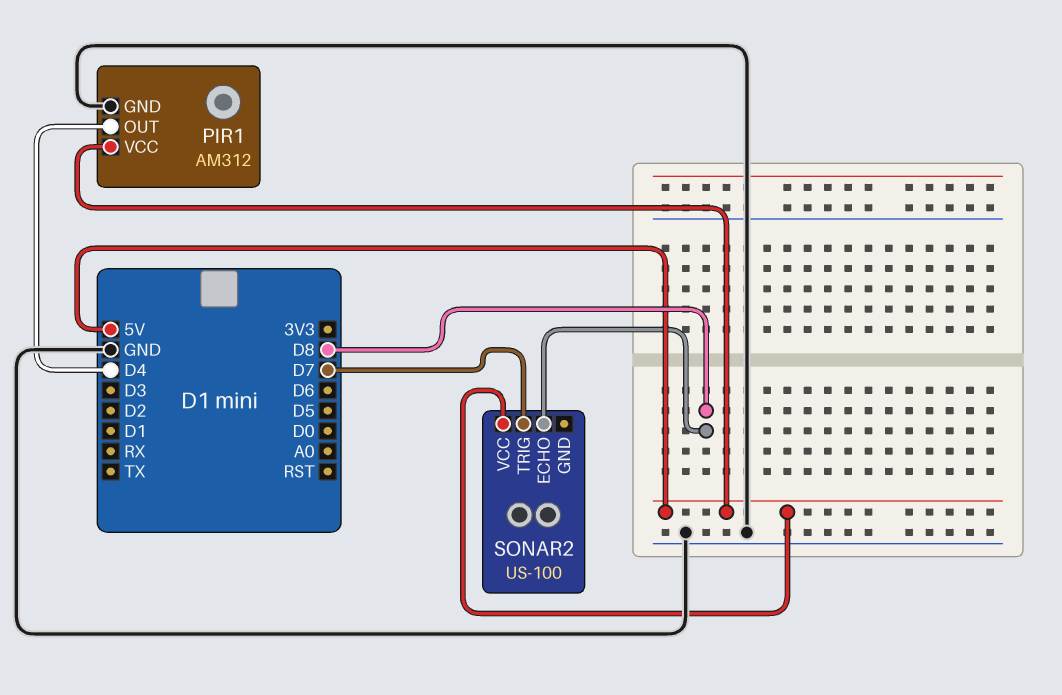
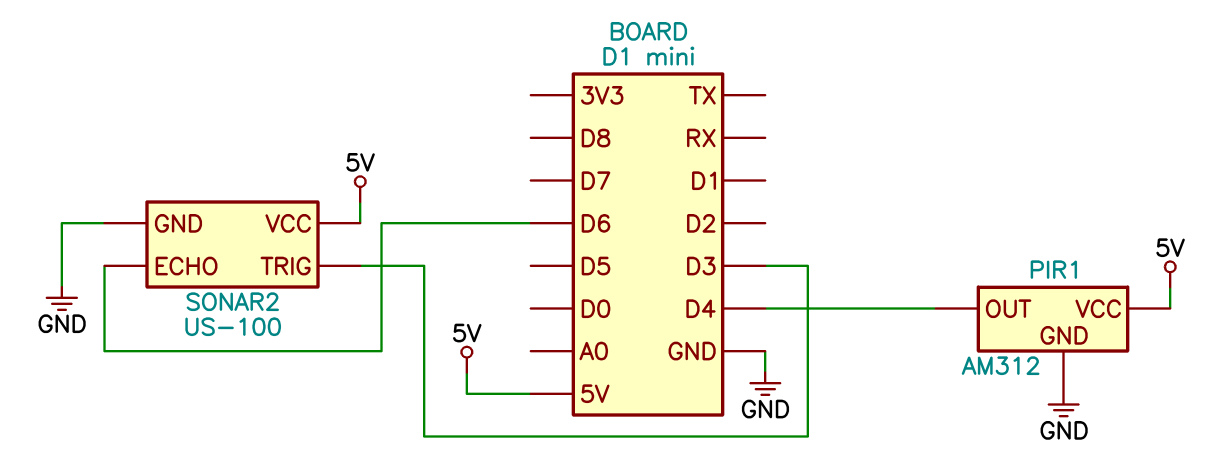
SONAR2 pin ECHO: D8 -> D6
SONAR2 pin GND: none -> GND
SONAR2 pin TRIG: D7 -> D3

